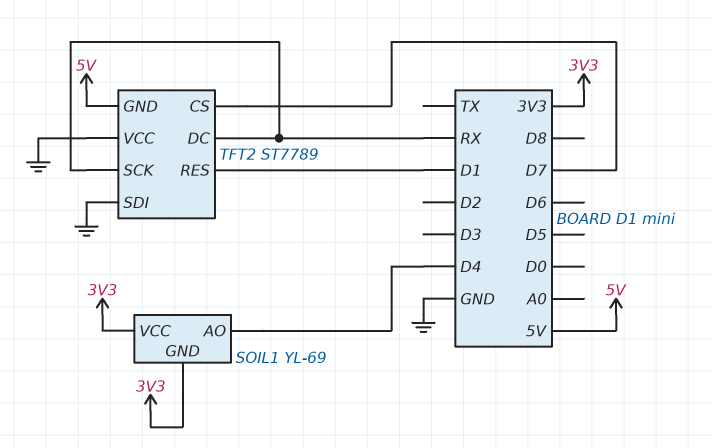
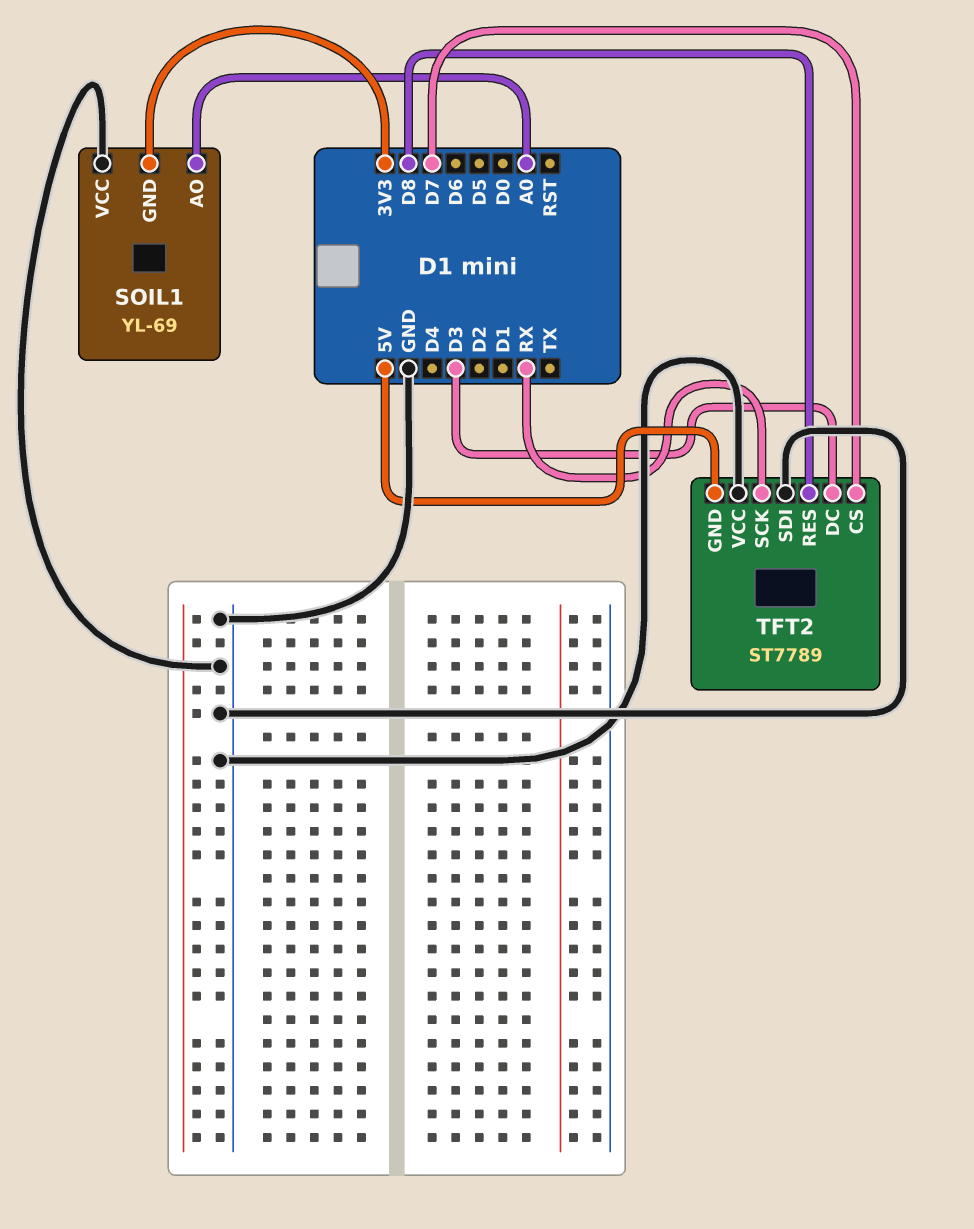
SOIL1 pin AO: D4 -> A0
SOIL1 pin VCC: 3V3 -> GND
TFT2 pin DC: RX -> D3
TFT2 pin RES: D1 -> D8

